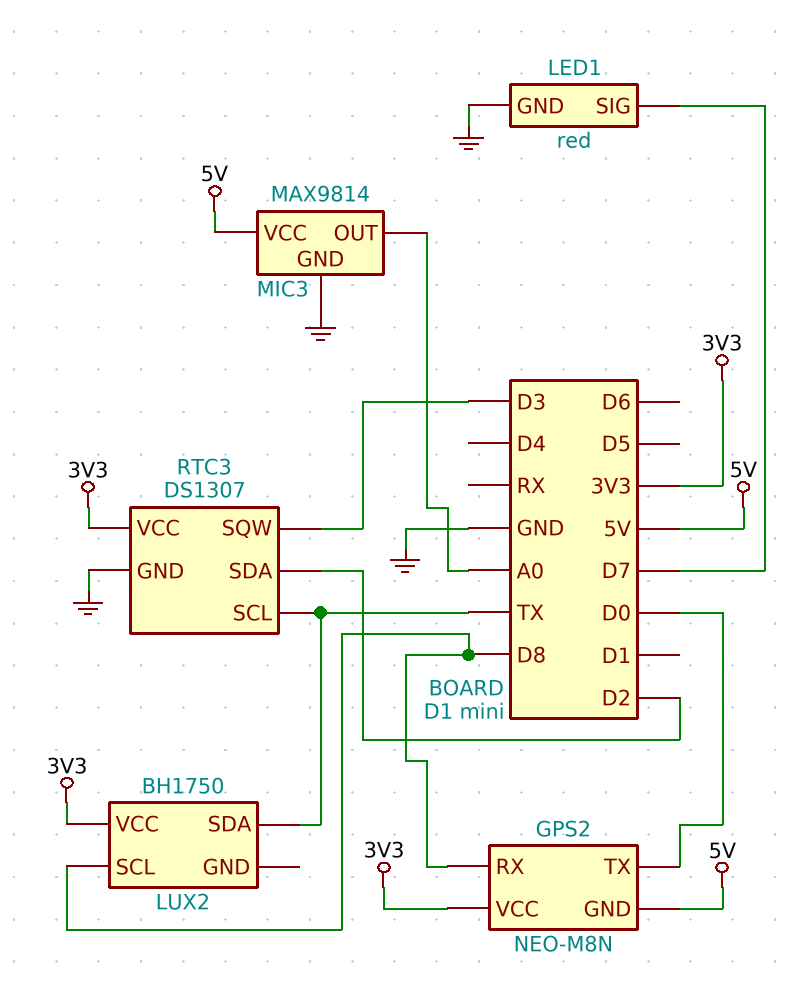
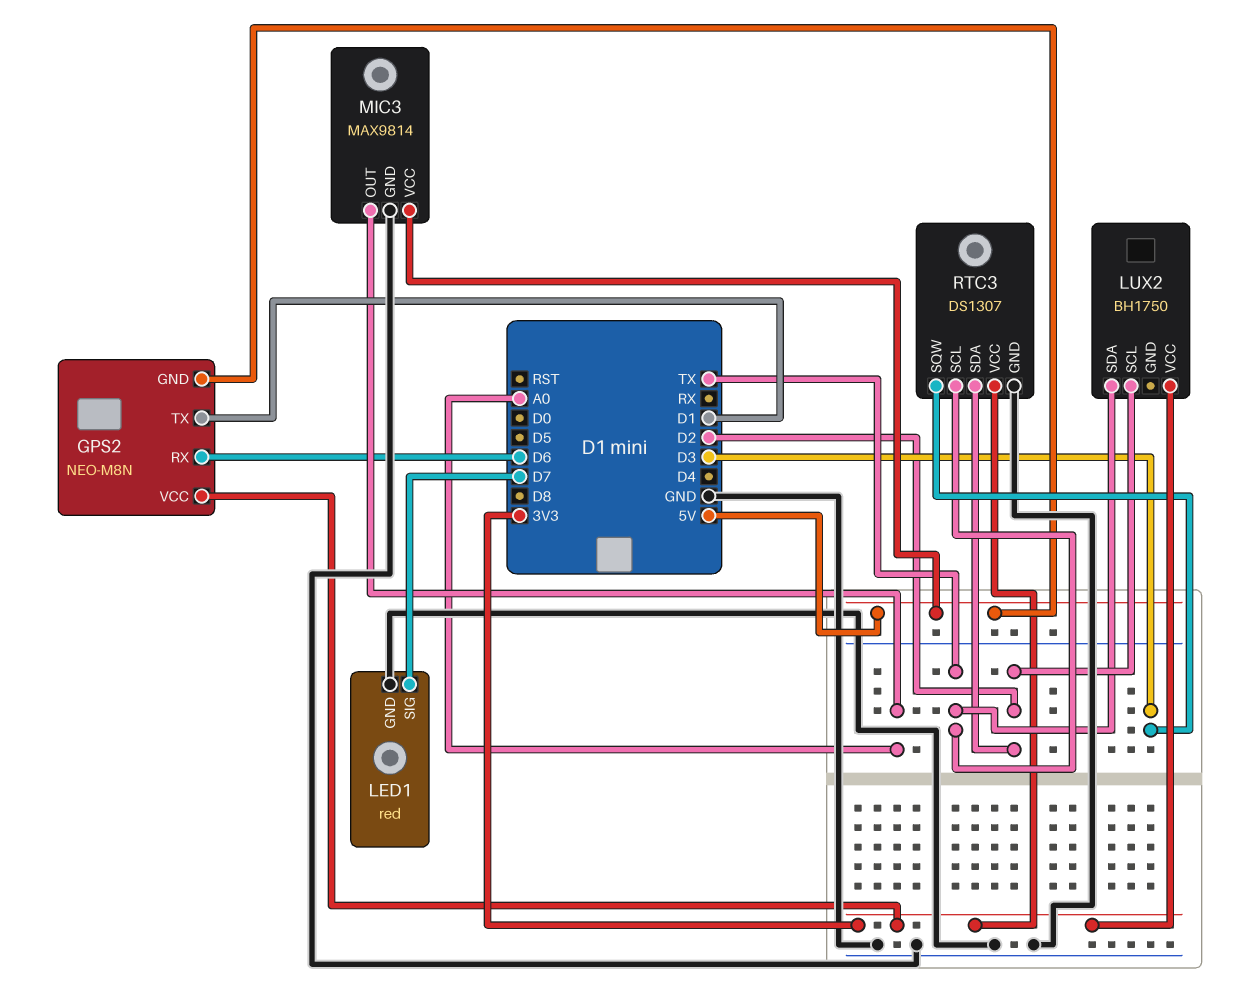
GPS2 pin RX: D8 -> D6
GPS2 pin TX: D0 -> D1
LUX2 pin SCL: D8 -> D2

